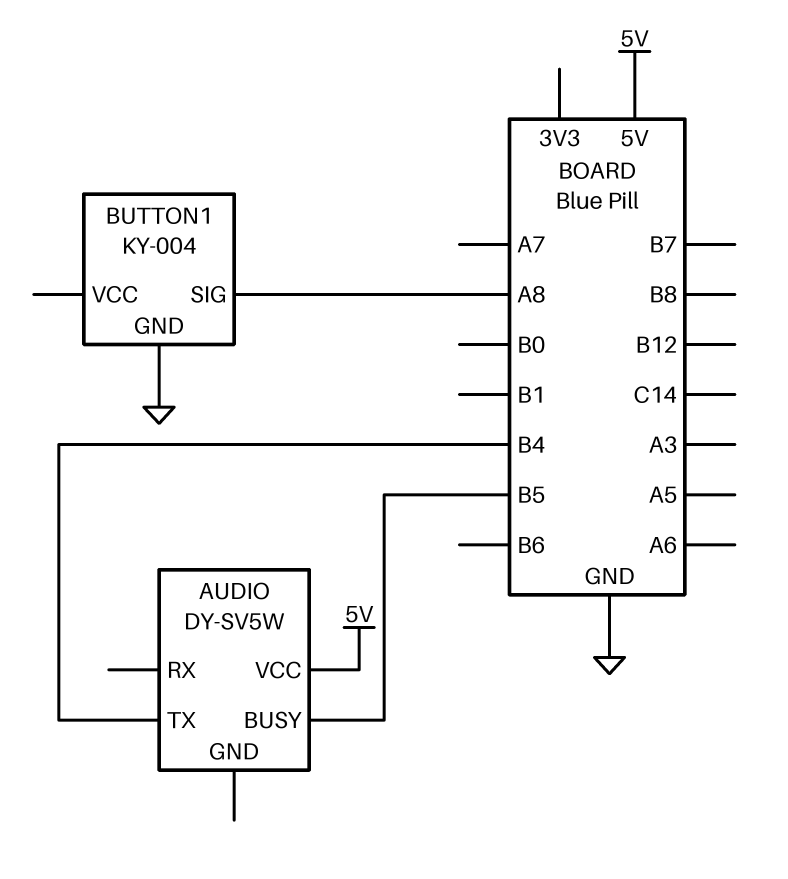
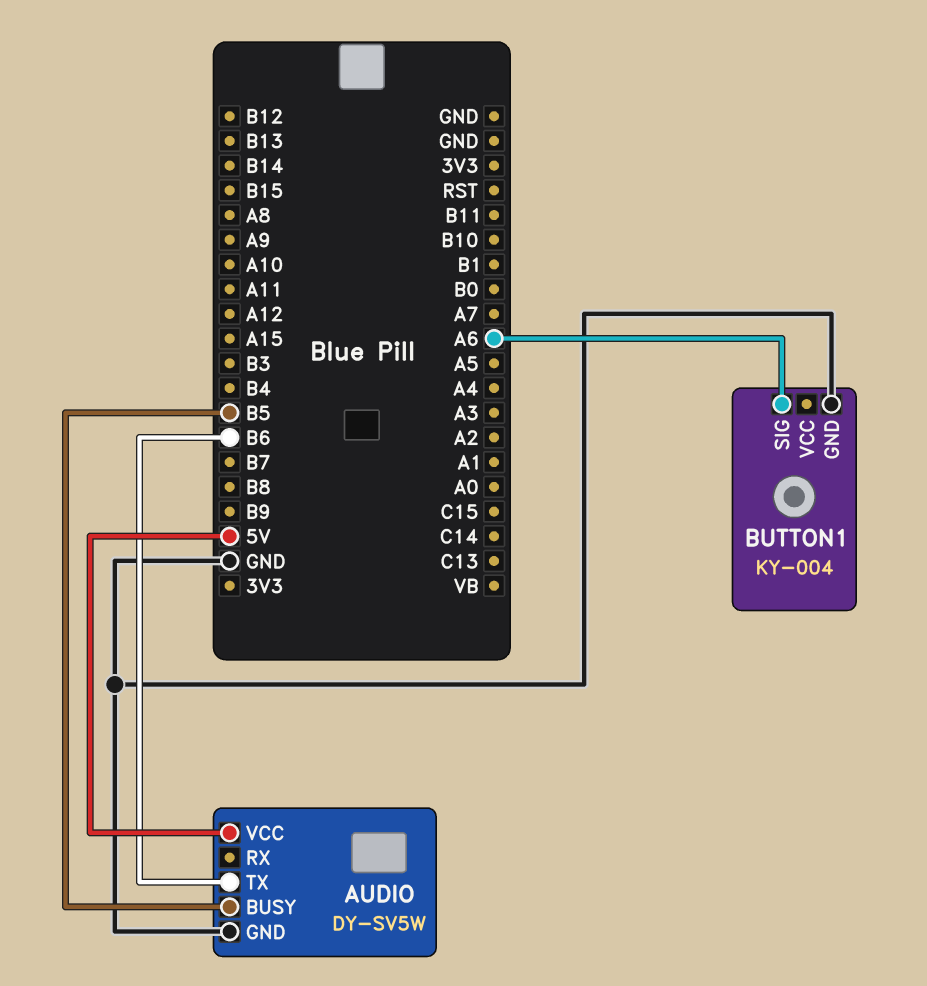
AUDIO pin GND: none -> GND
AUDIO pin TX: B4 -> B6
BUTTON1 pin SIG: A8 -> A6

